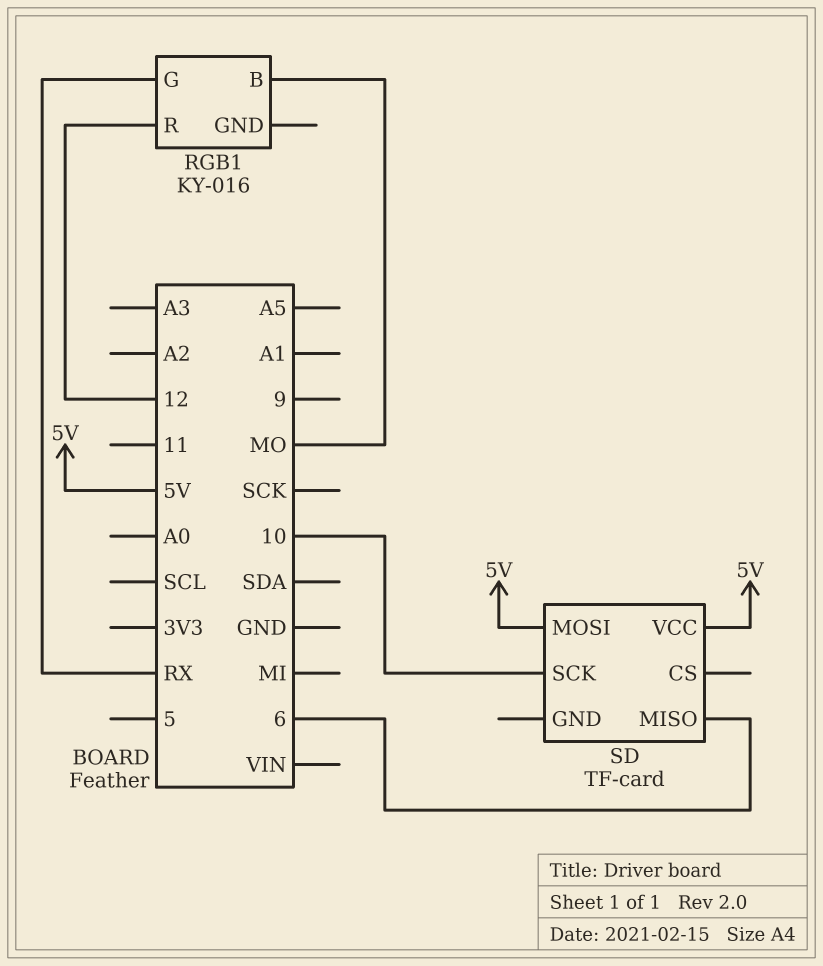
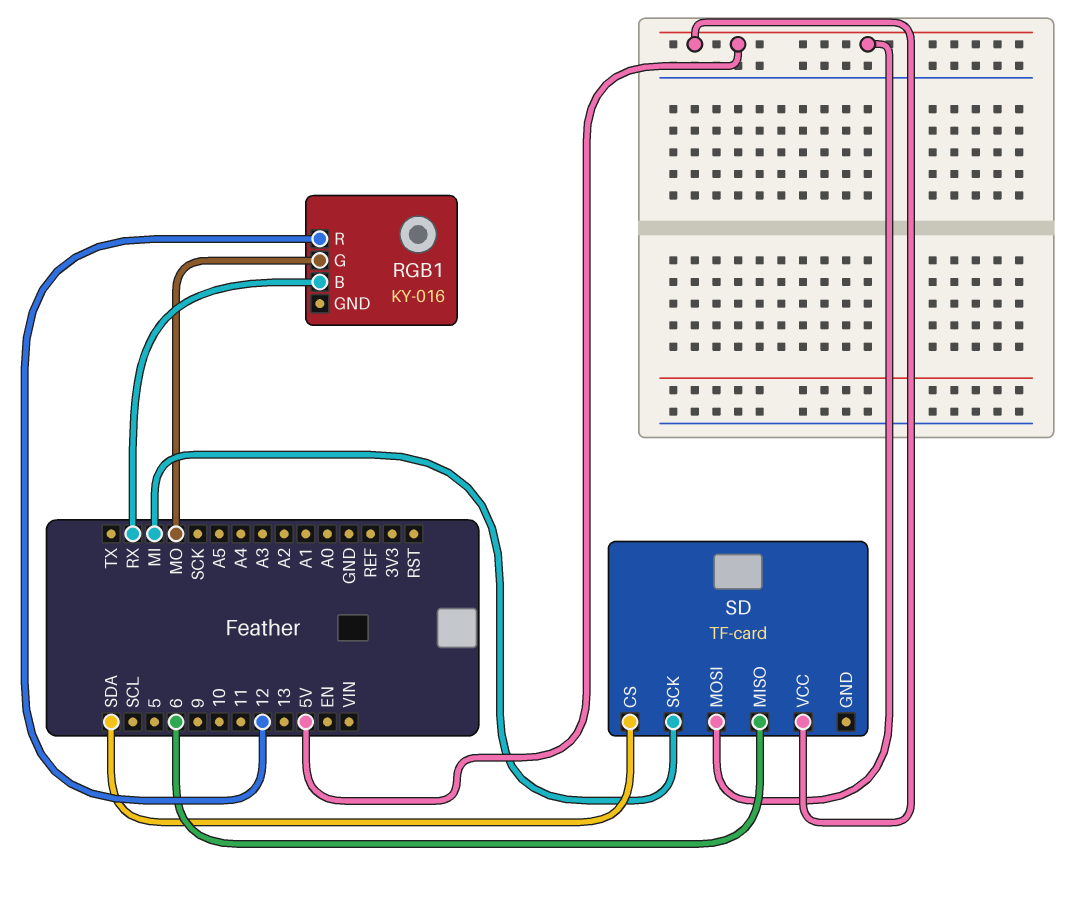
RGB1 pin B: MO -> RX
RGB1 pin G: RX -> MO
SD pin CS: none -> SDA
SD pin SCK: 10 -> MI

